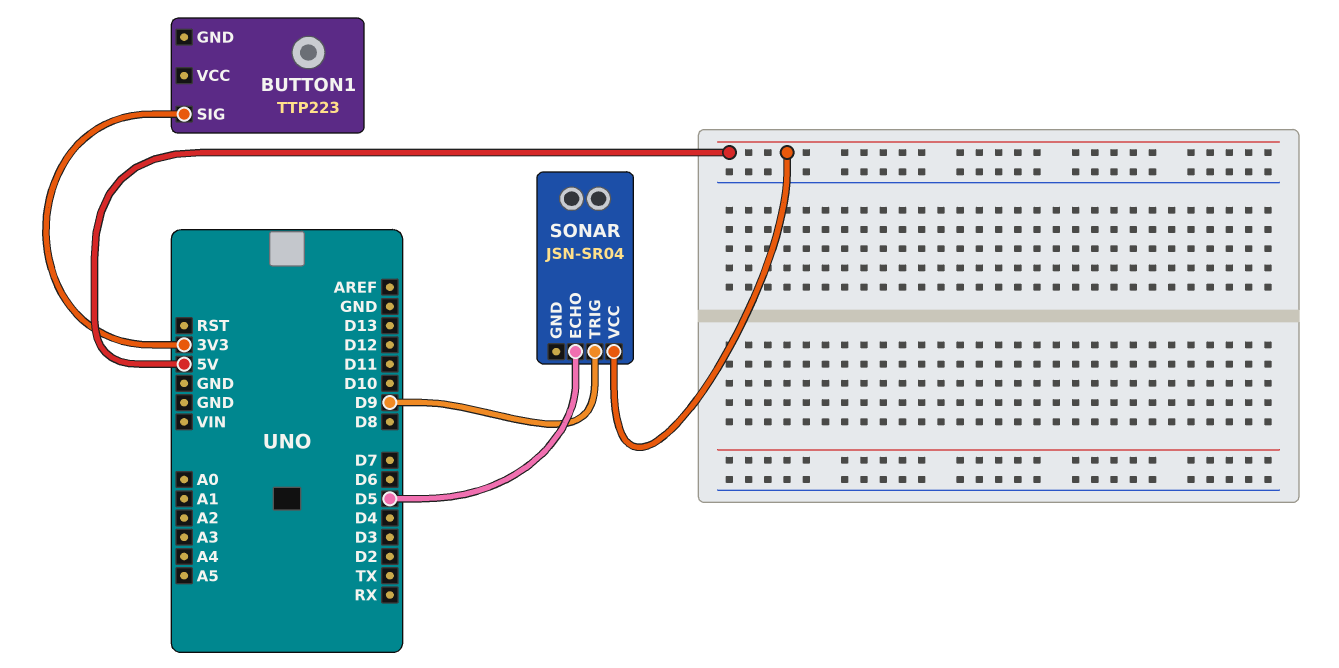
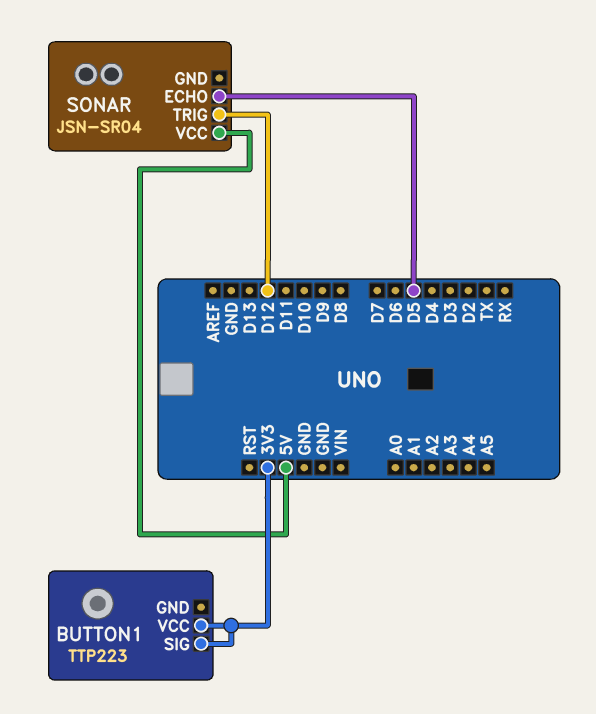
BUTTON1 pin VCC: none -> 3V3
SONAR pin TRIG: D9 -> D12

